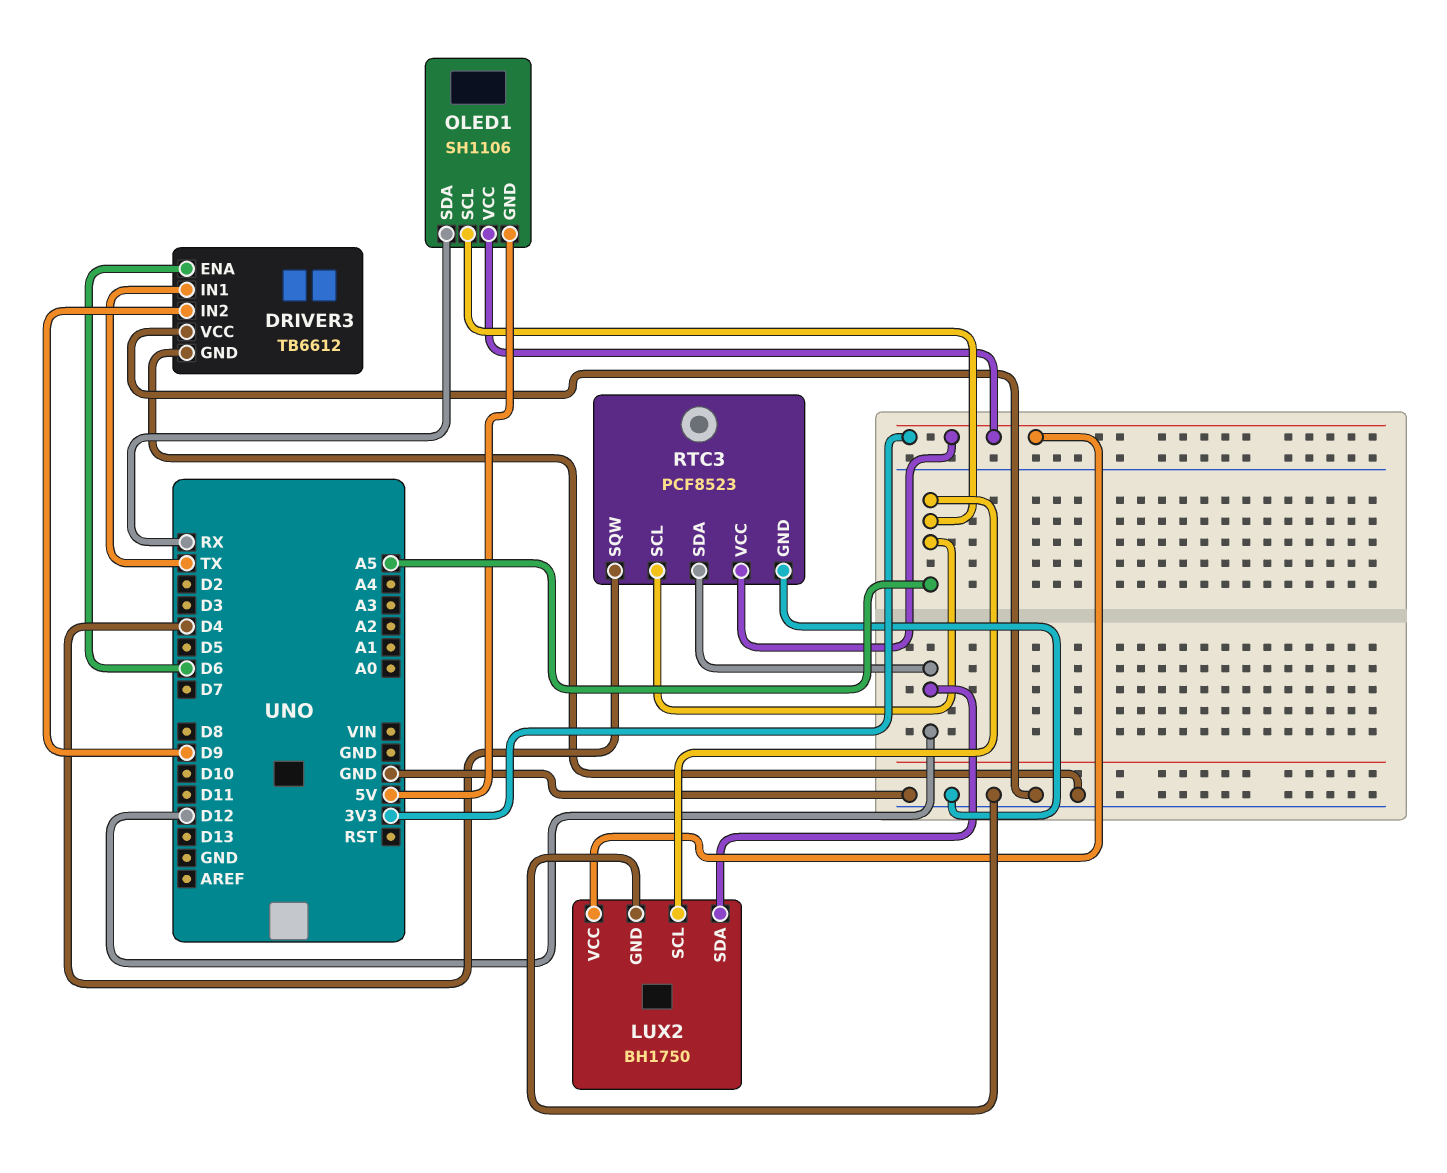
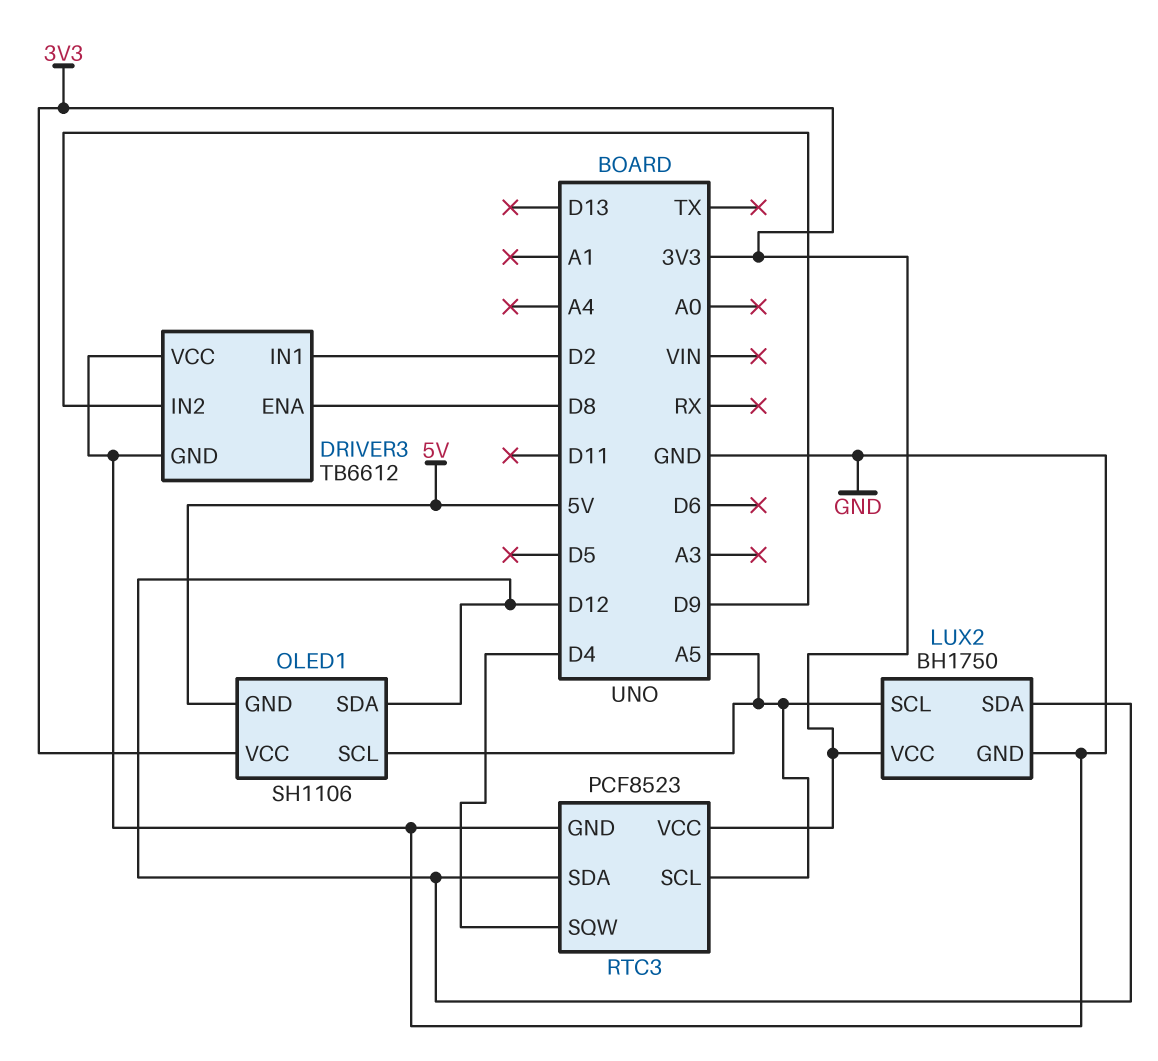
DRIVER3 pin ENA: D6 -> D8
DRIVER3 pin IN1: TX -> D2
OLED1 pin SDA: RX -> D12

